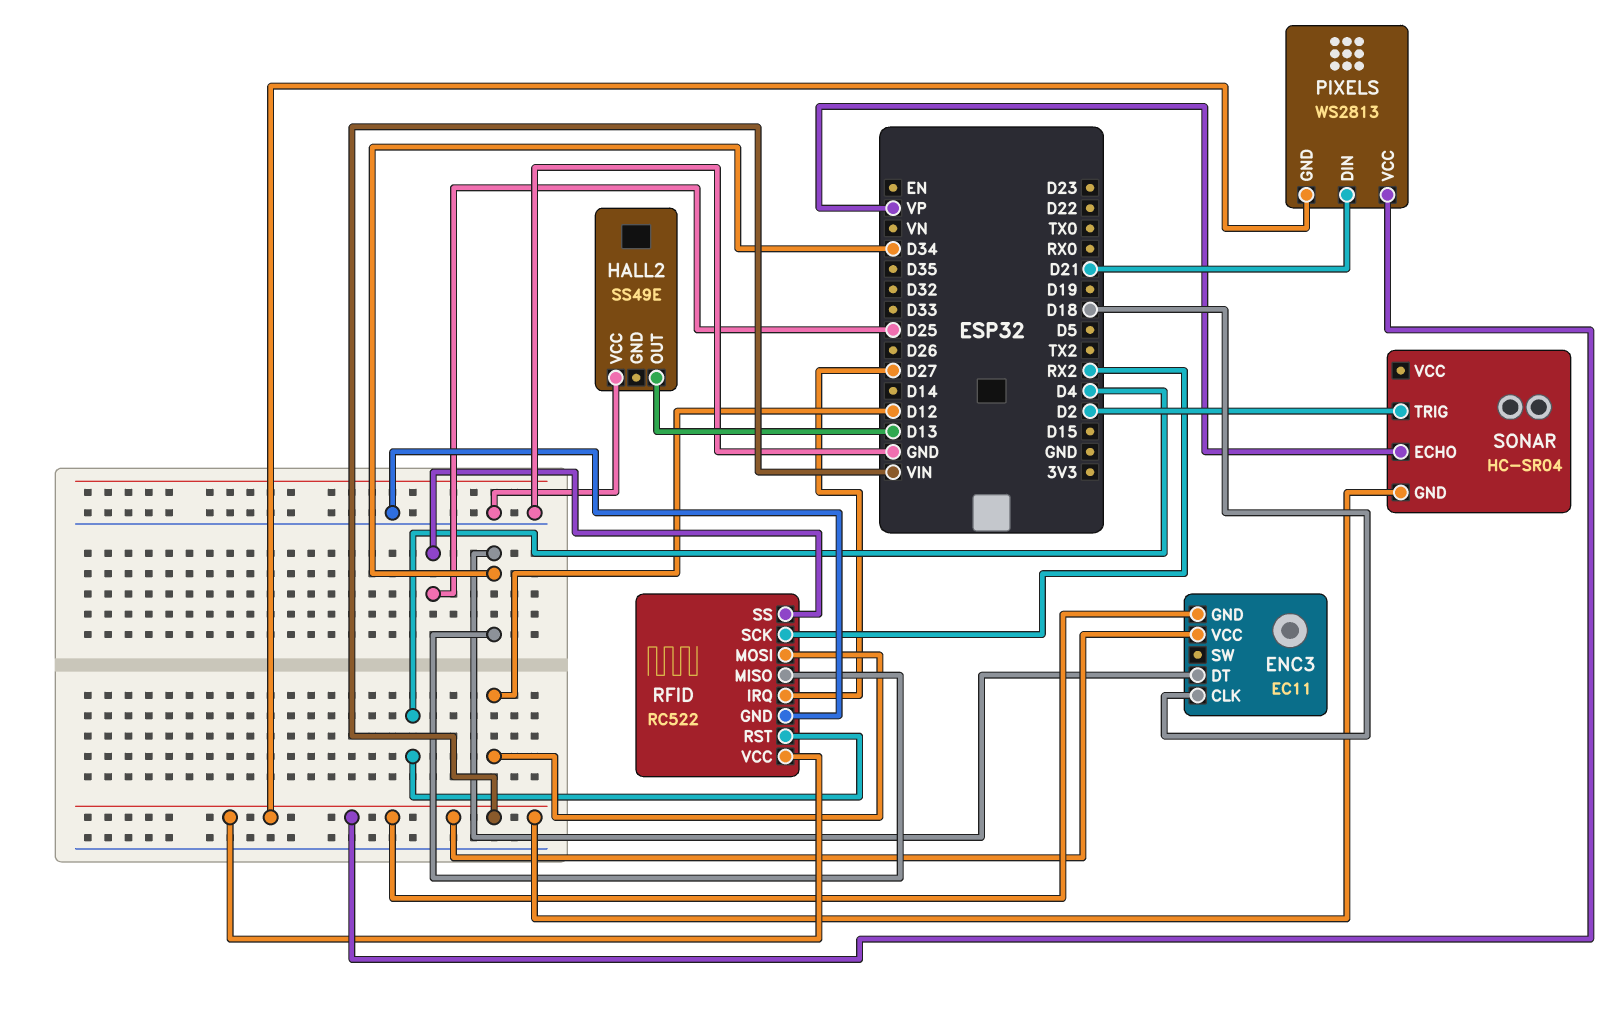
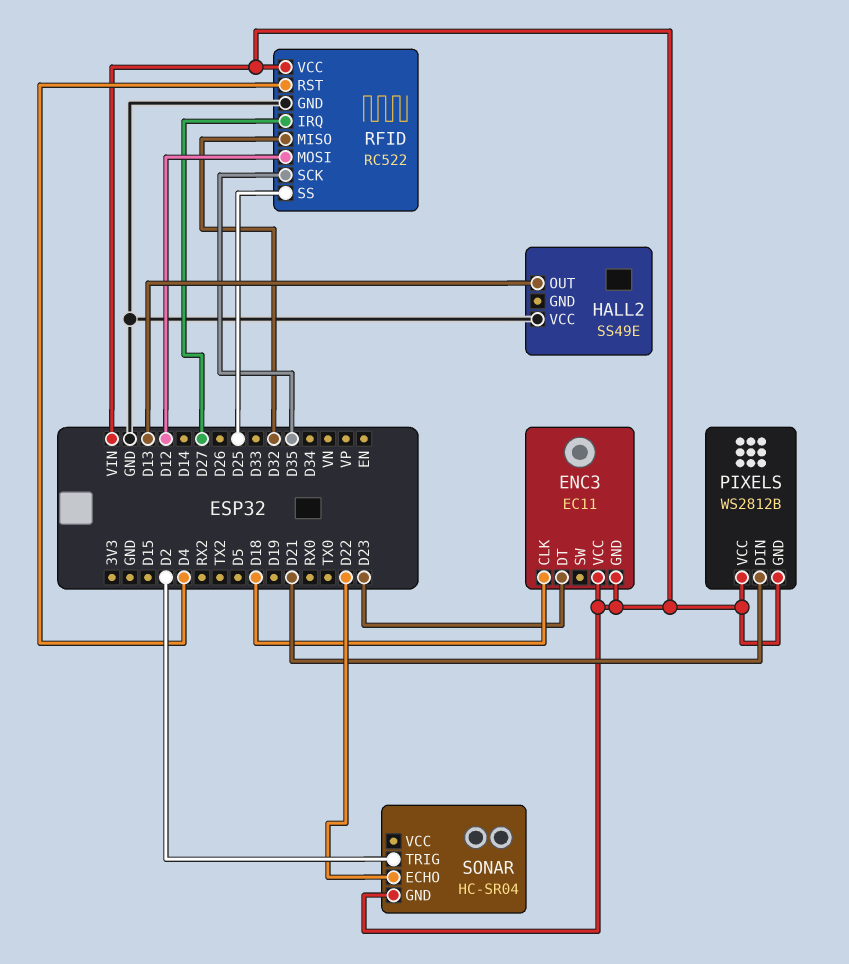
ENC3 pin DT: D34 -> D23
PIXELS: WS2813 -> WS2812B
RFID pin MISO: D34 -> D32
RFID pin SCK: RX2 -> D35
SONAR pin ECHO: VP -> D22

